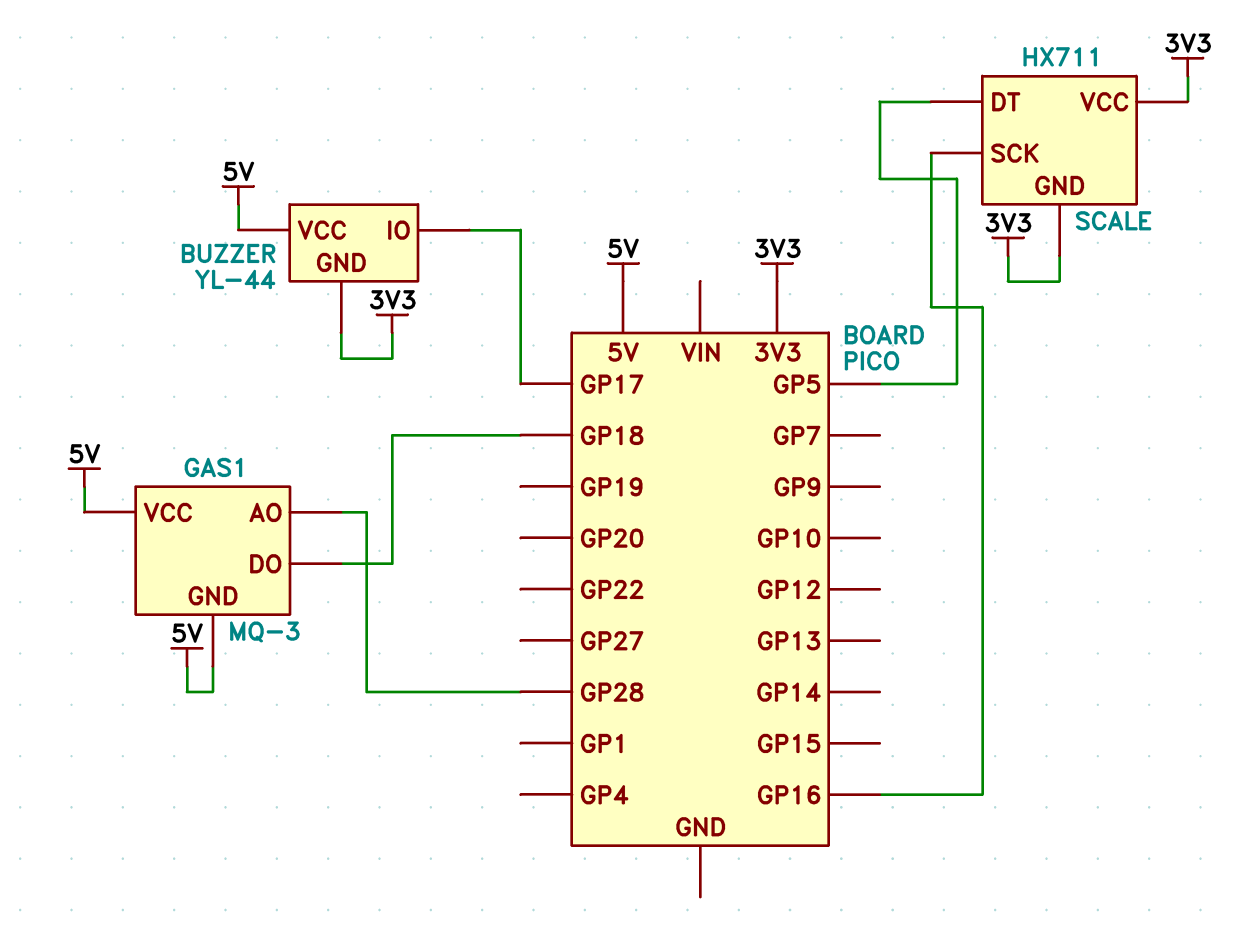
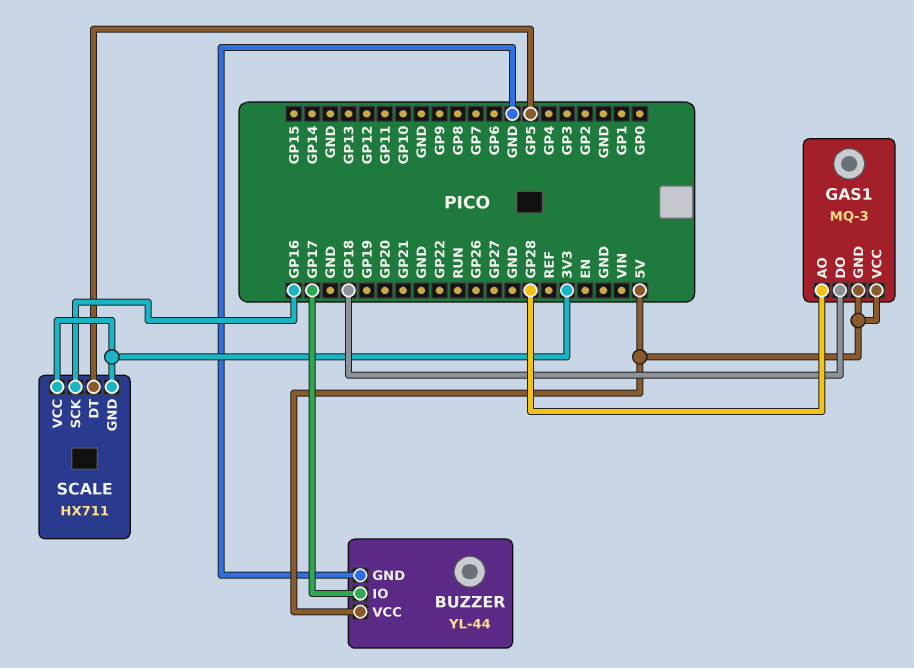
BUZZER pin GND: 3V3 -> GND

